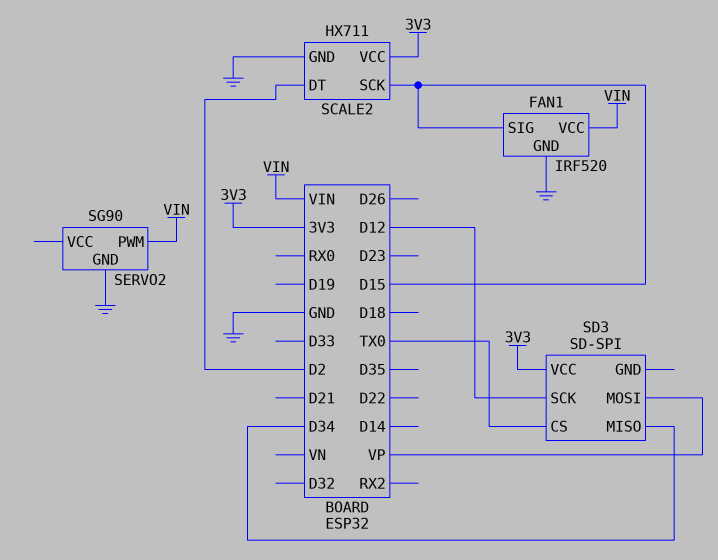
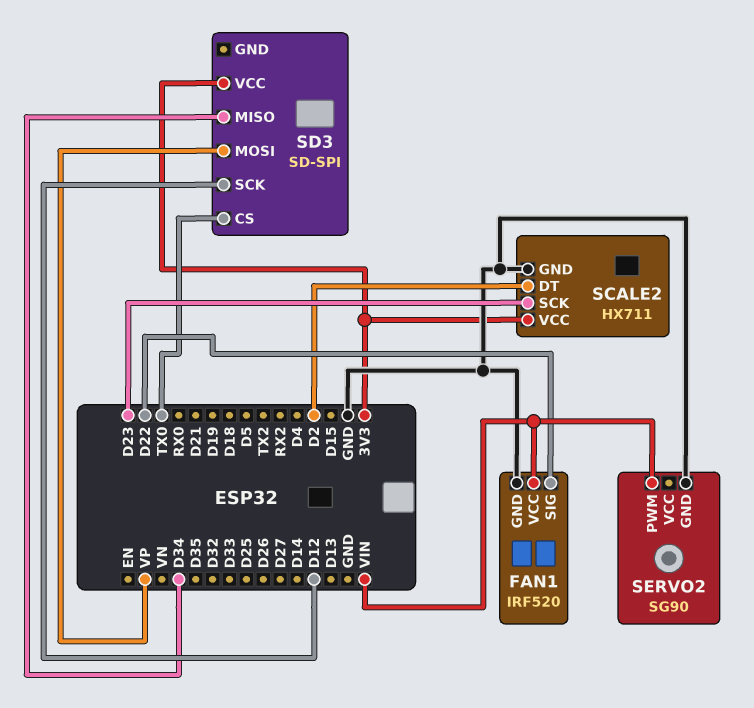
FAN1 pin SIG: D15 -> D22
SCALE2 pin SCK: D15 -> D23

